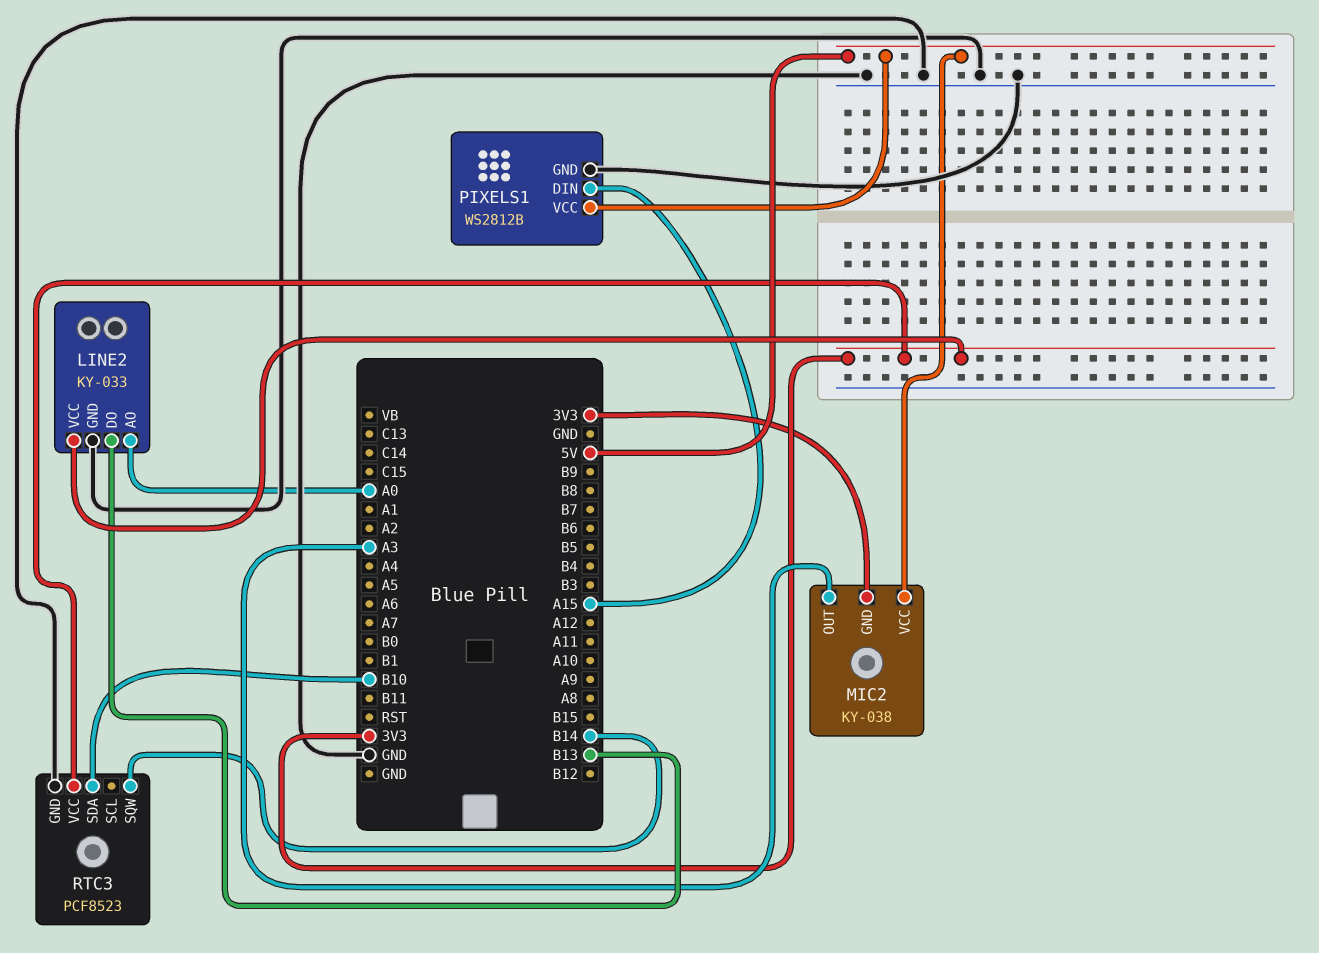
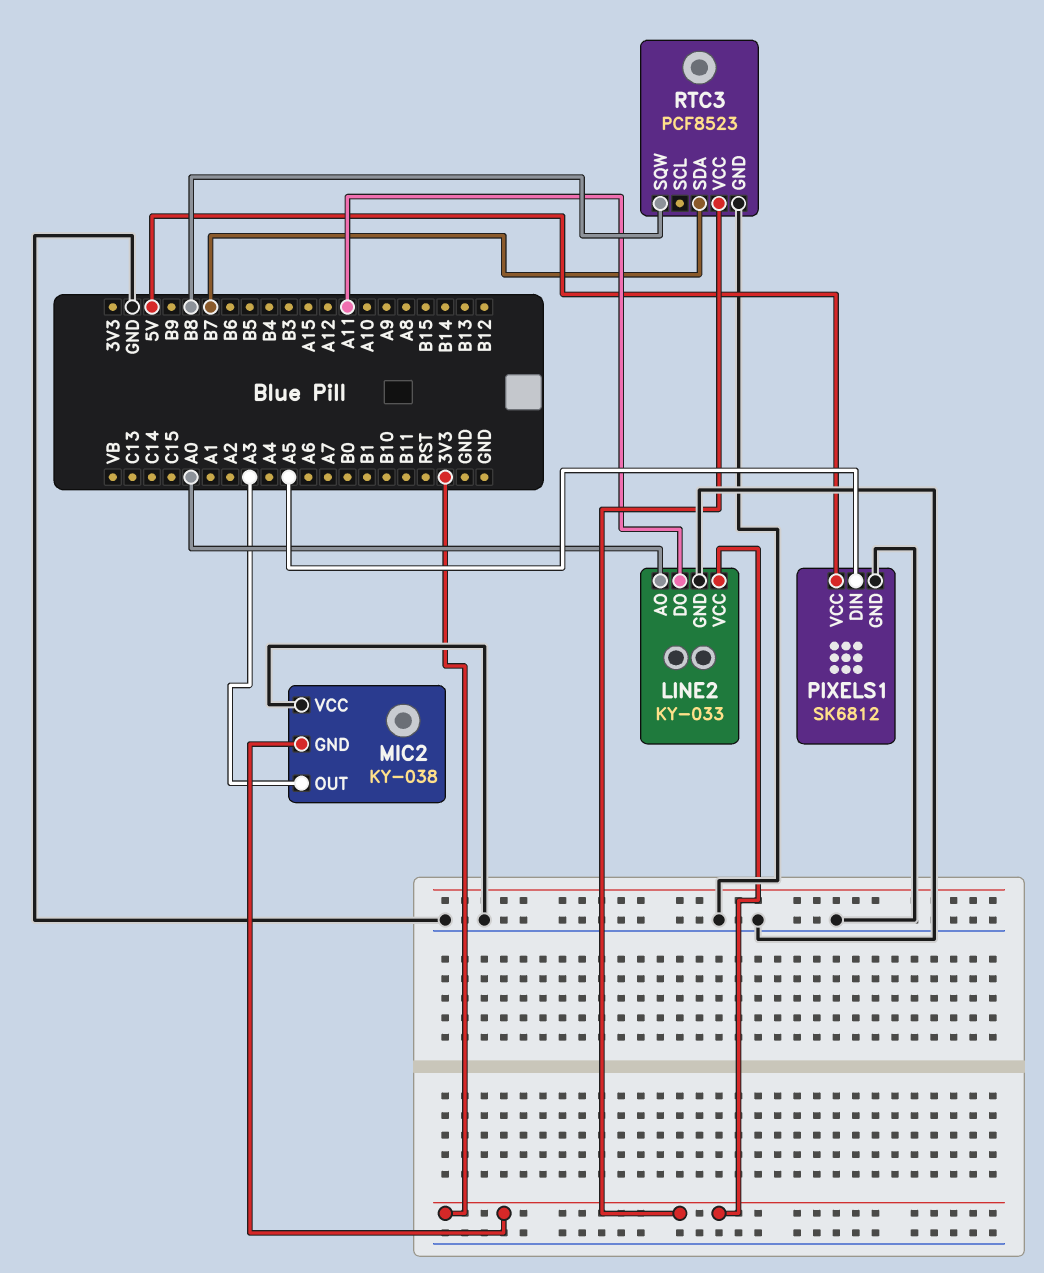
LINE2 pin DO: B13 -> A11
MIC2 pin VCC: 5V -> GND
PIXELS1: WS2812B -> SK6812
PIXELS1 pin DIN: A15 -> A5
RTC3 pin SDA: B10 -> B7
RTC3 pin SQW: B14 -> B8

